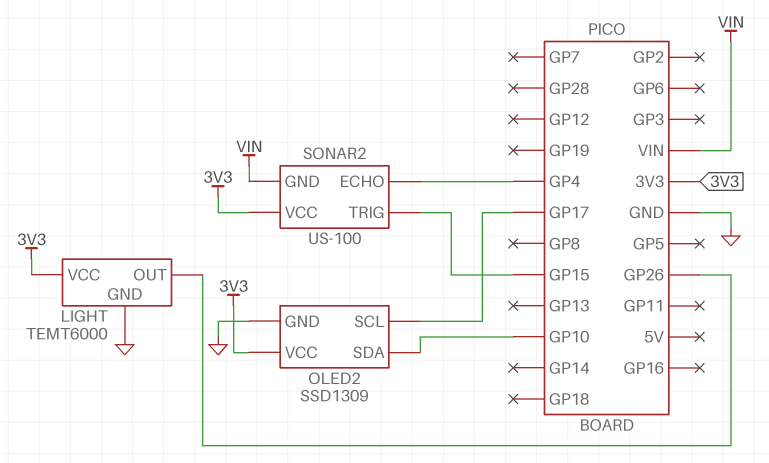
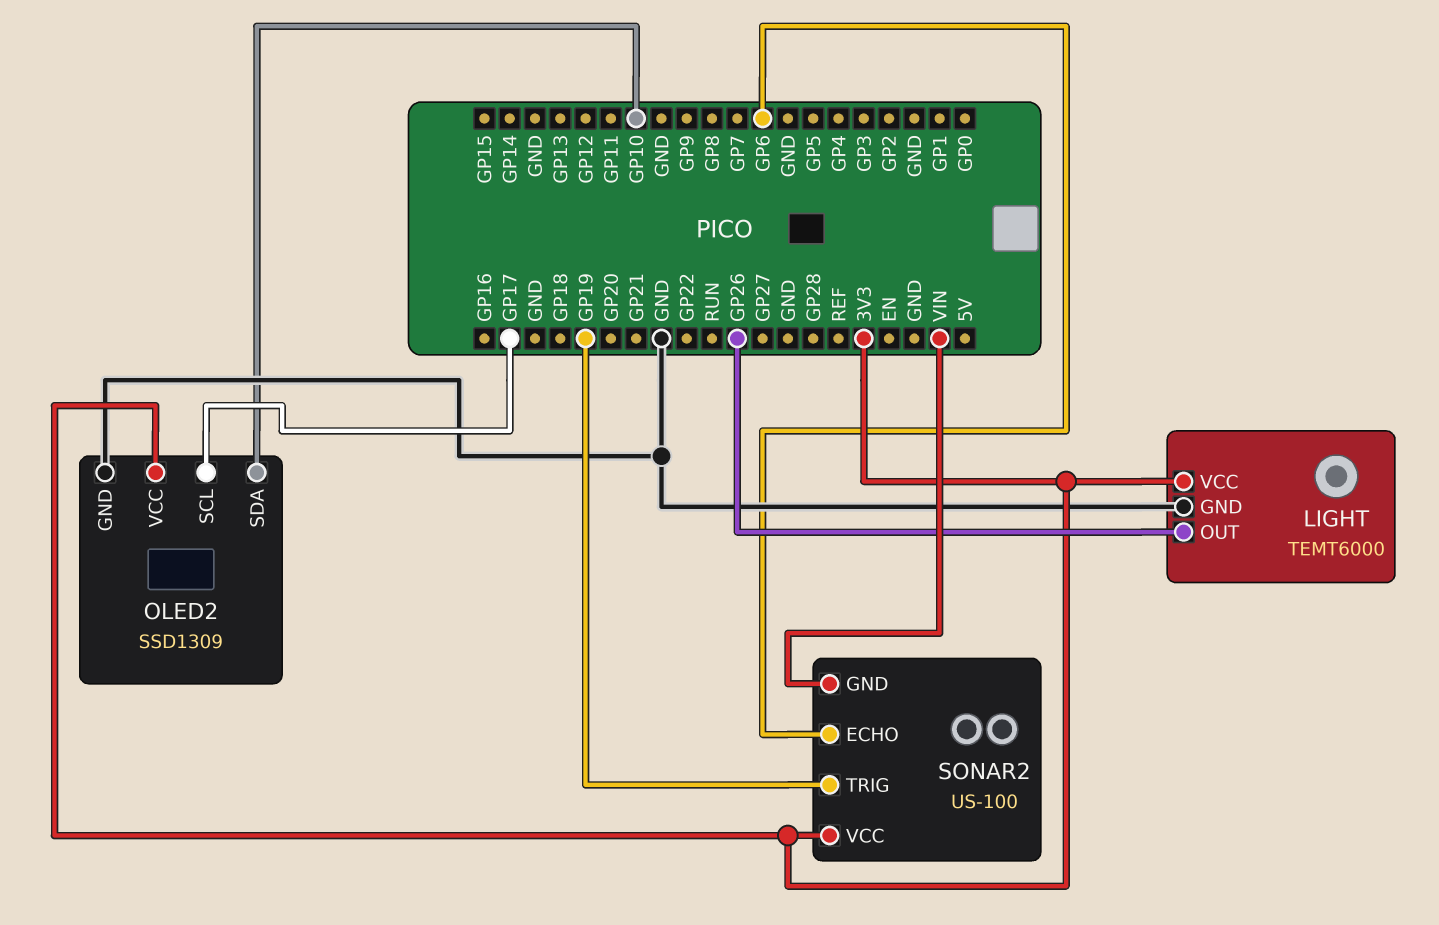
SONAR2 pin ECHO: GP4 -> GP6
SONAR2 pin TRIG: GP15 -> GP19

